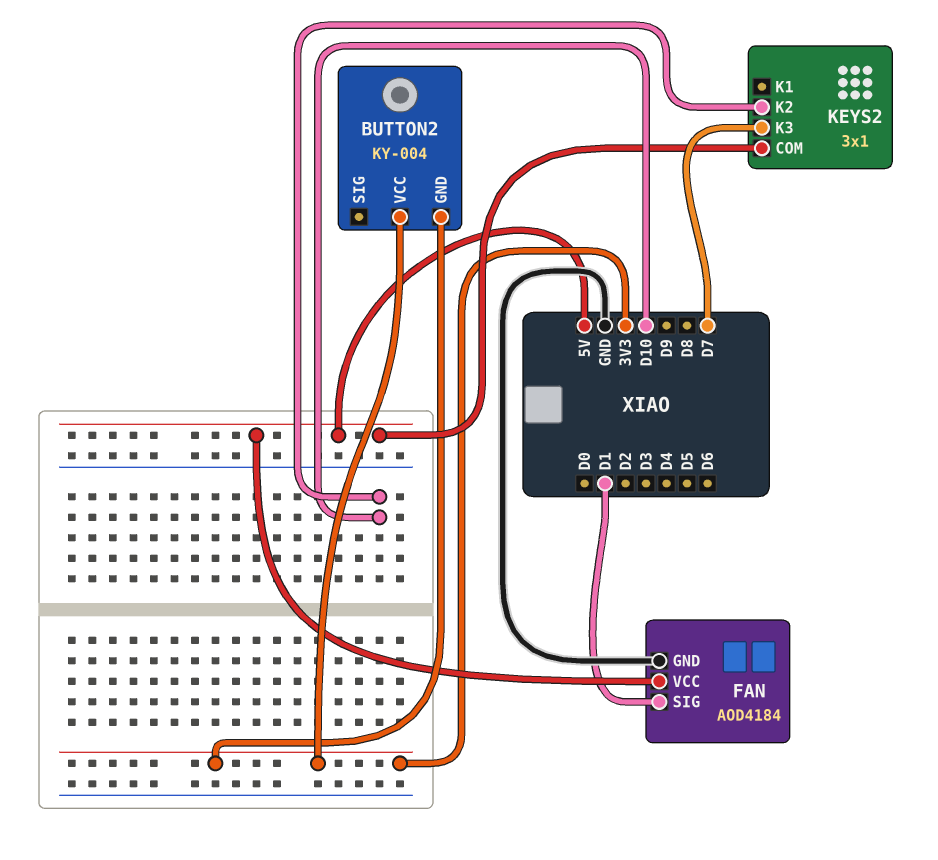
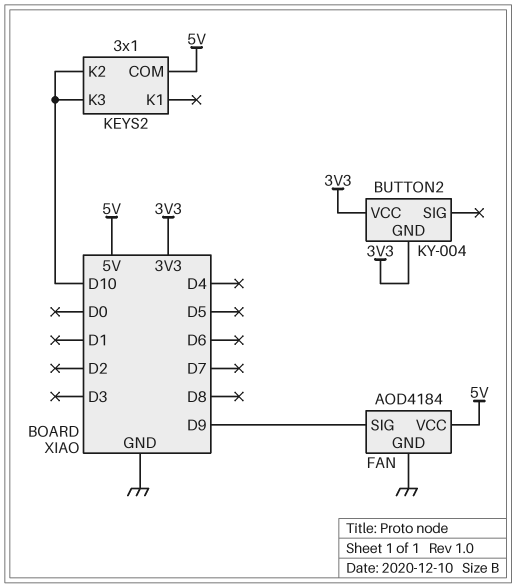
FAN pin SIG: D1 -> D9
KEYS2 pin K3: D7 -> D10

